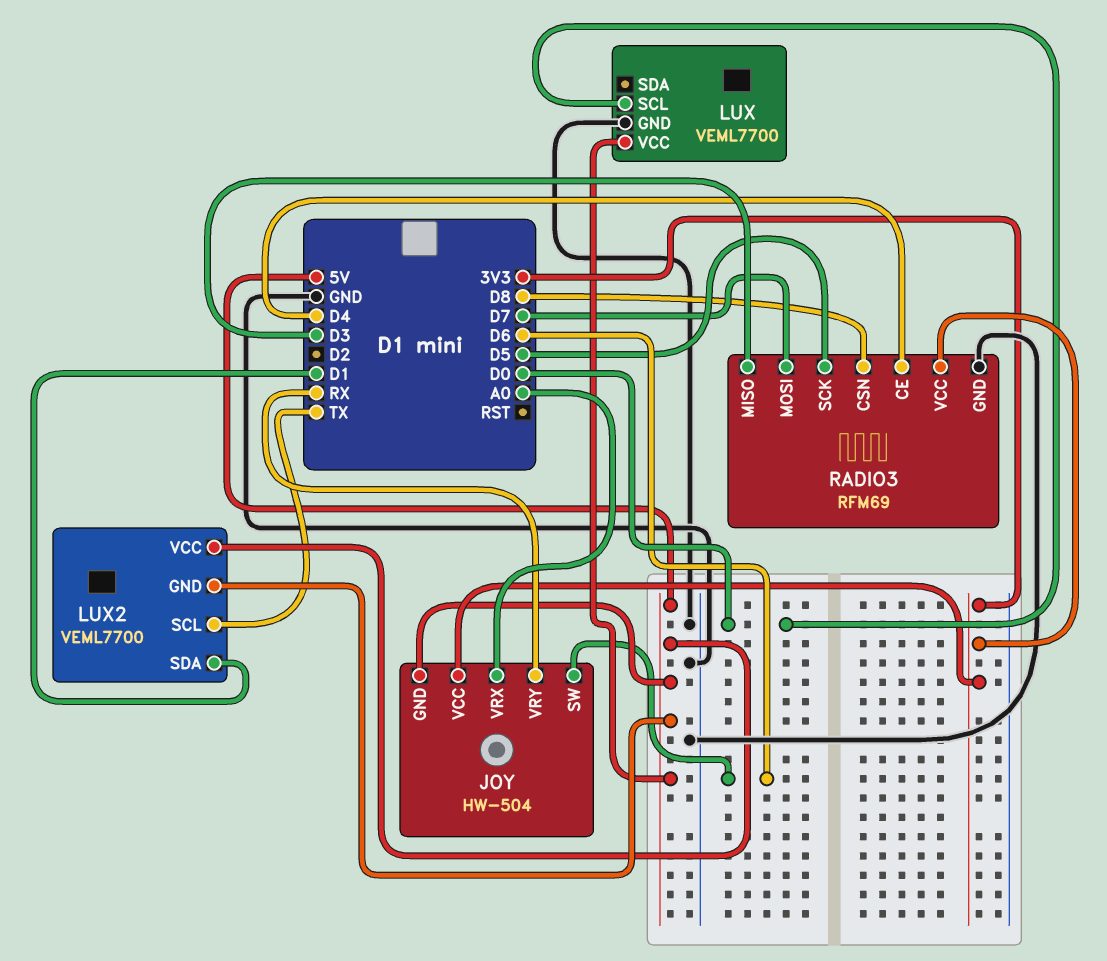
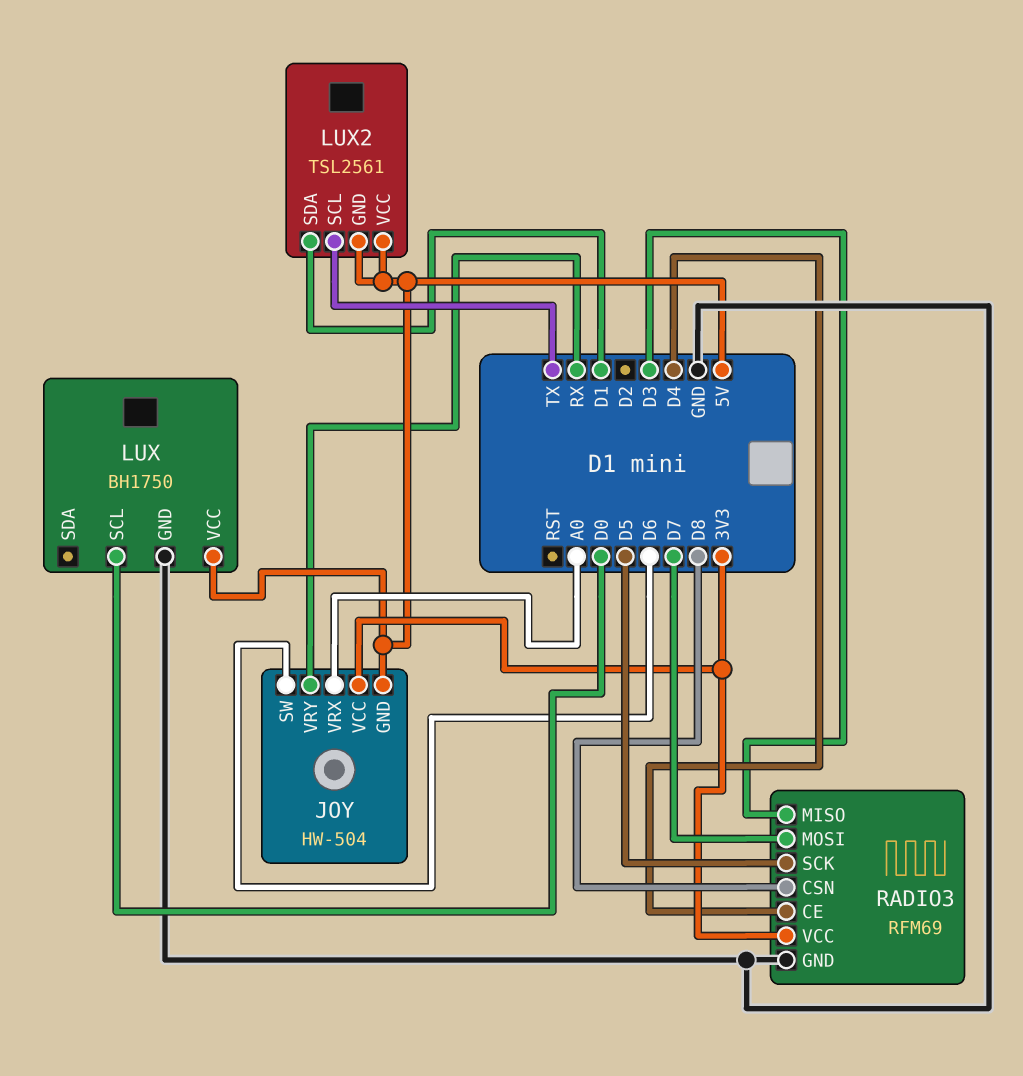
LUX: VEML7700 -> BH1750
LUX2: VEML7700 -> TSL2561

